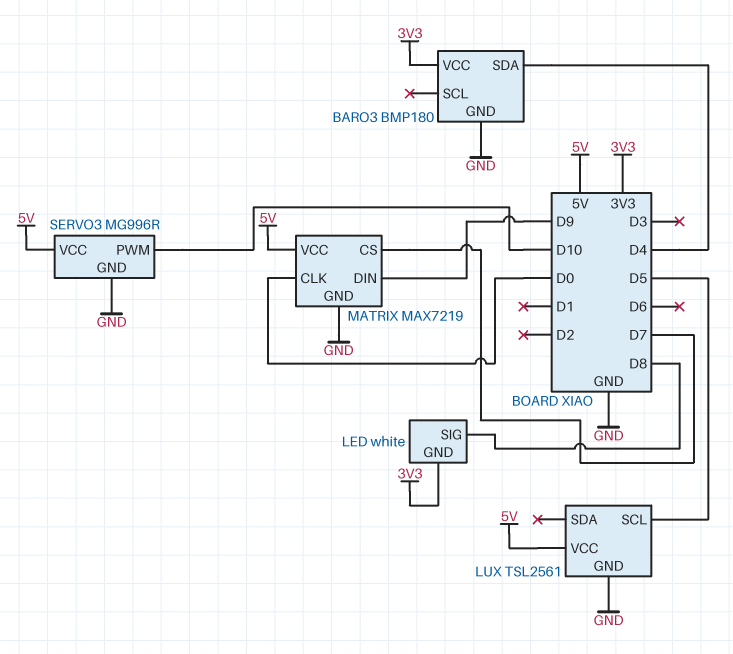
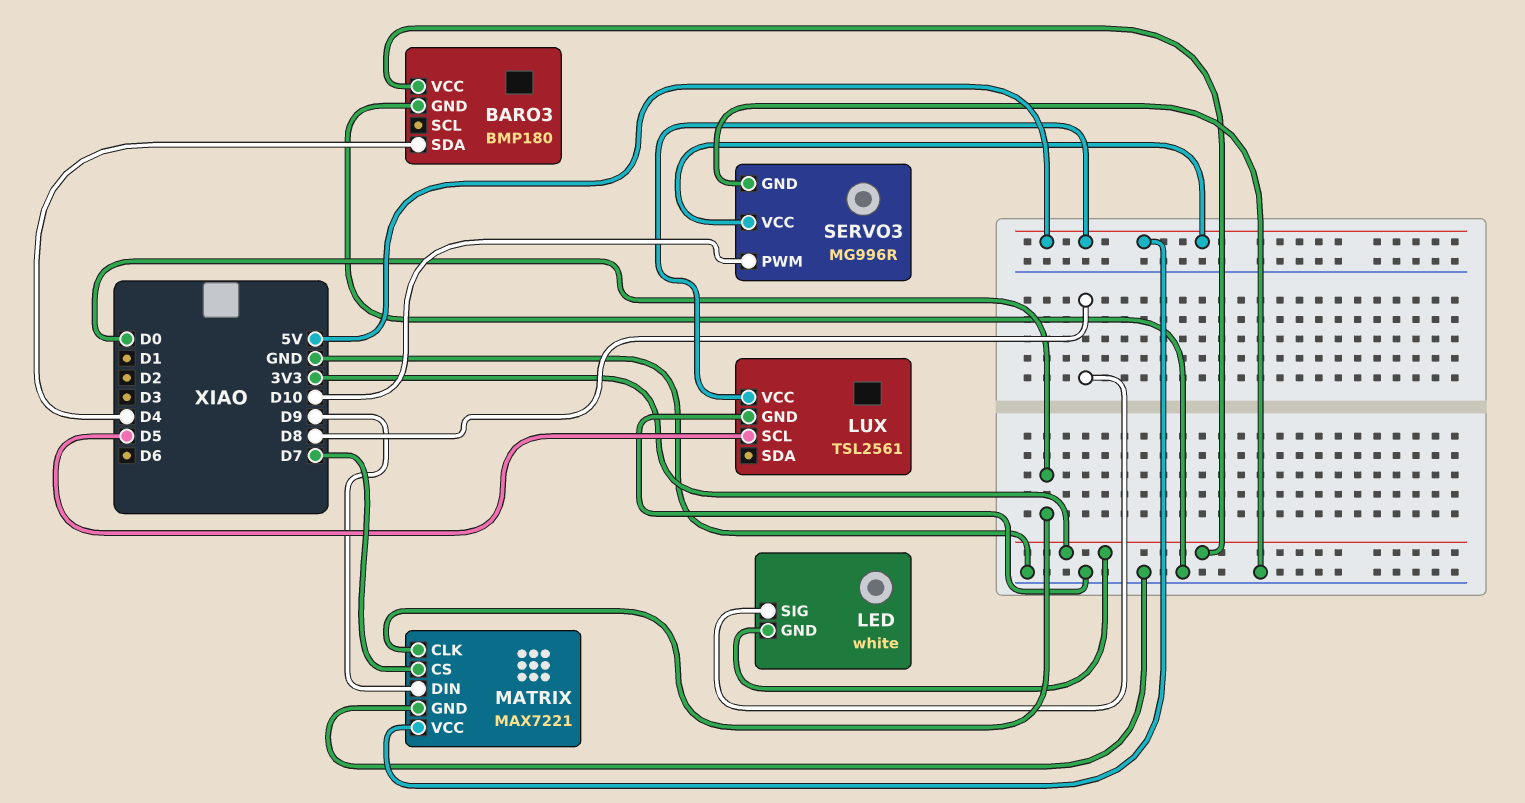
MATRIX: MAX7219 -> MAX7221

